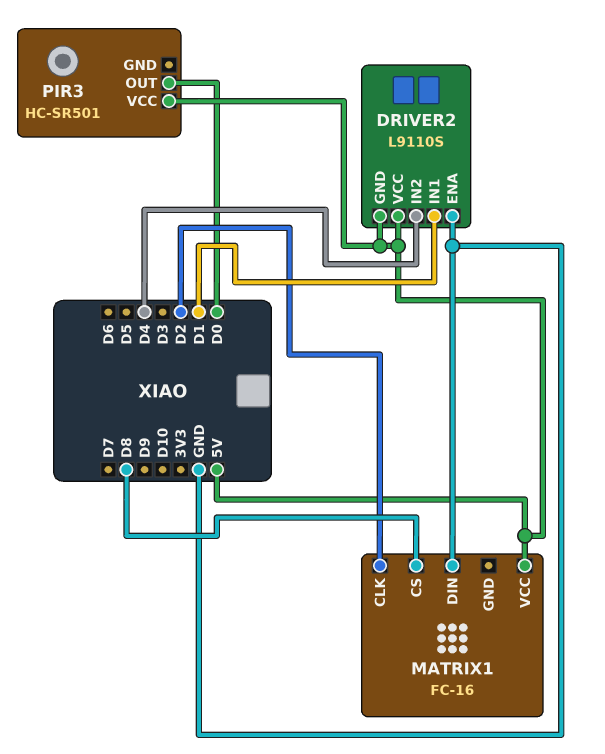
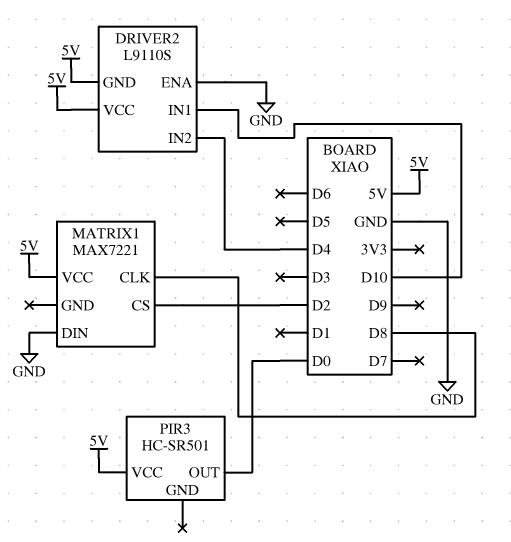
DRIVER2 pin IN1: D1 -> D10
MATRIX1: FC-16 -> MAX7221
MATRIX1 pin CLK: D2 -> D8
MATRIX1 pin CS: D8 -> D2

